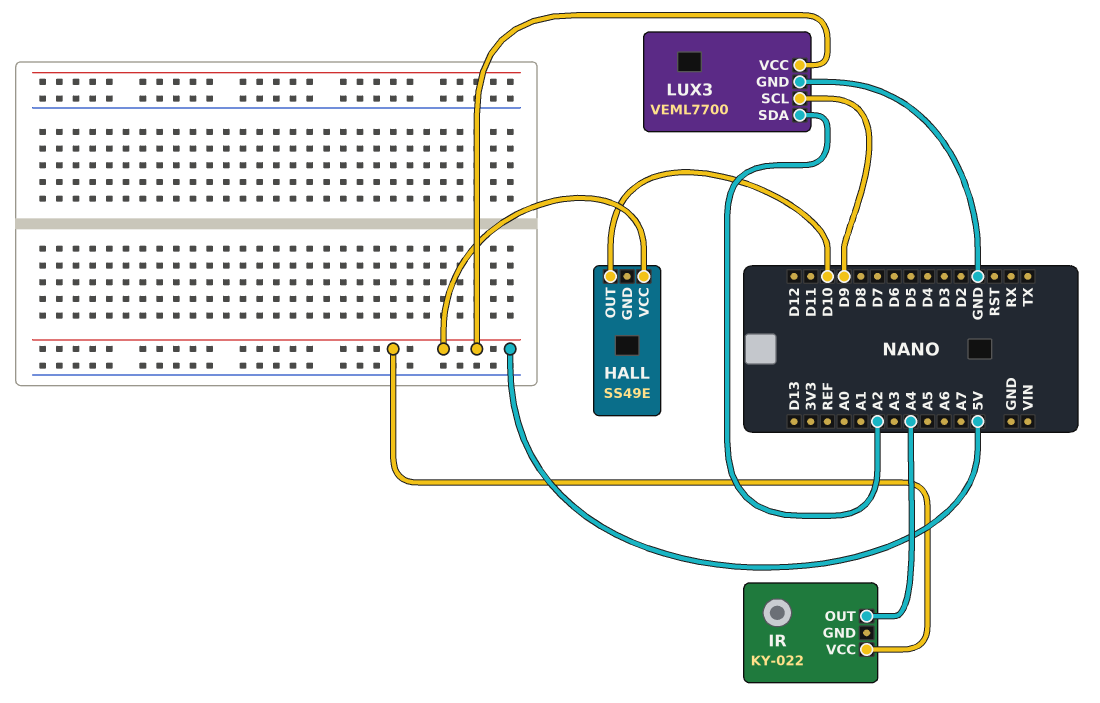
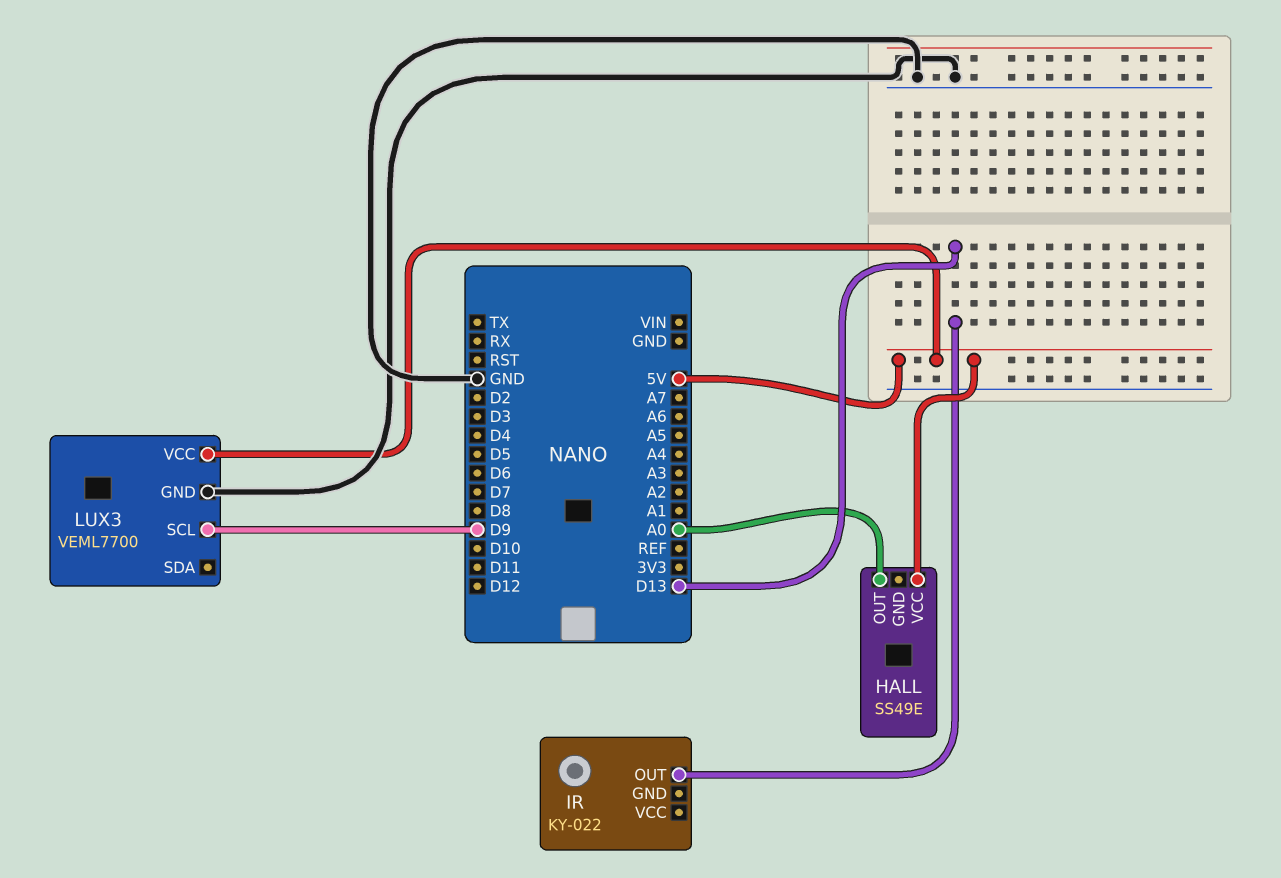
HALL pin OUT: D10 -> A0
IR pin OUT: A4 -> D13
IR pin VCC: 5V -> none
LUX3 pin SDA: A2 -> none

